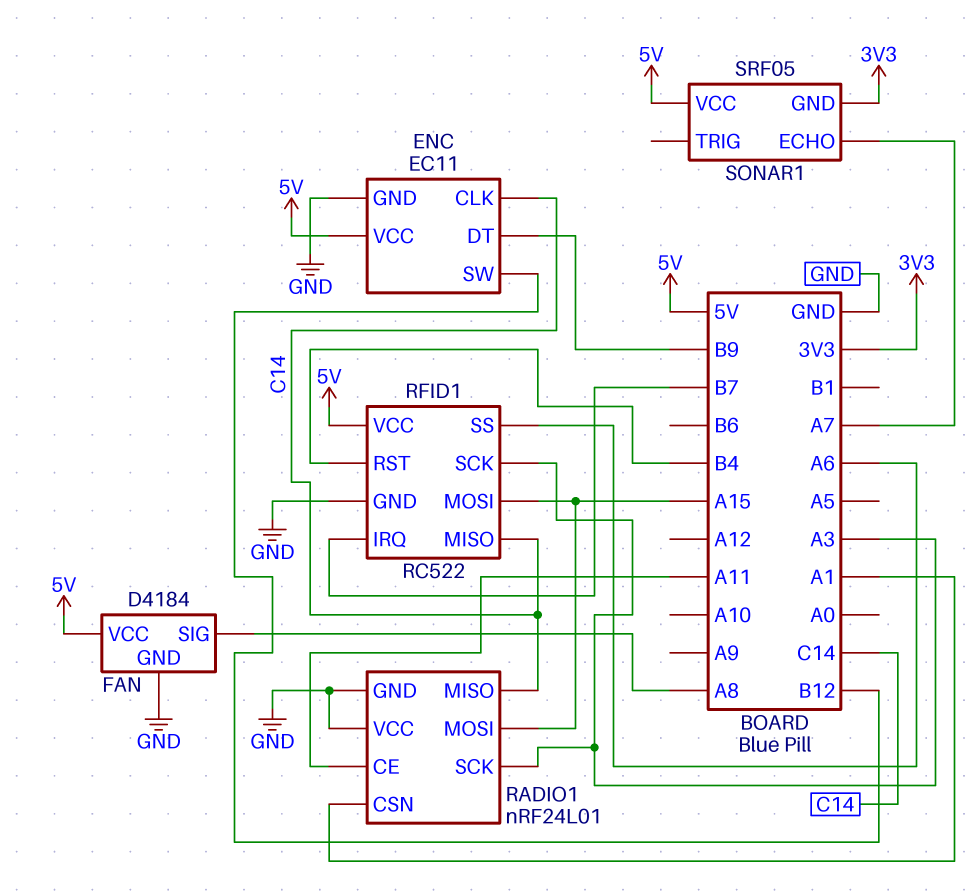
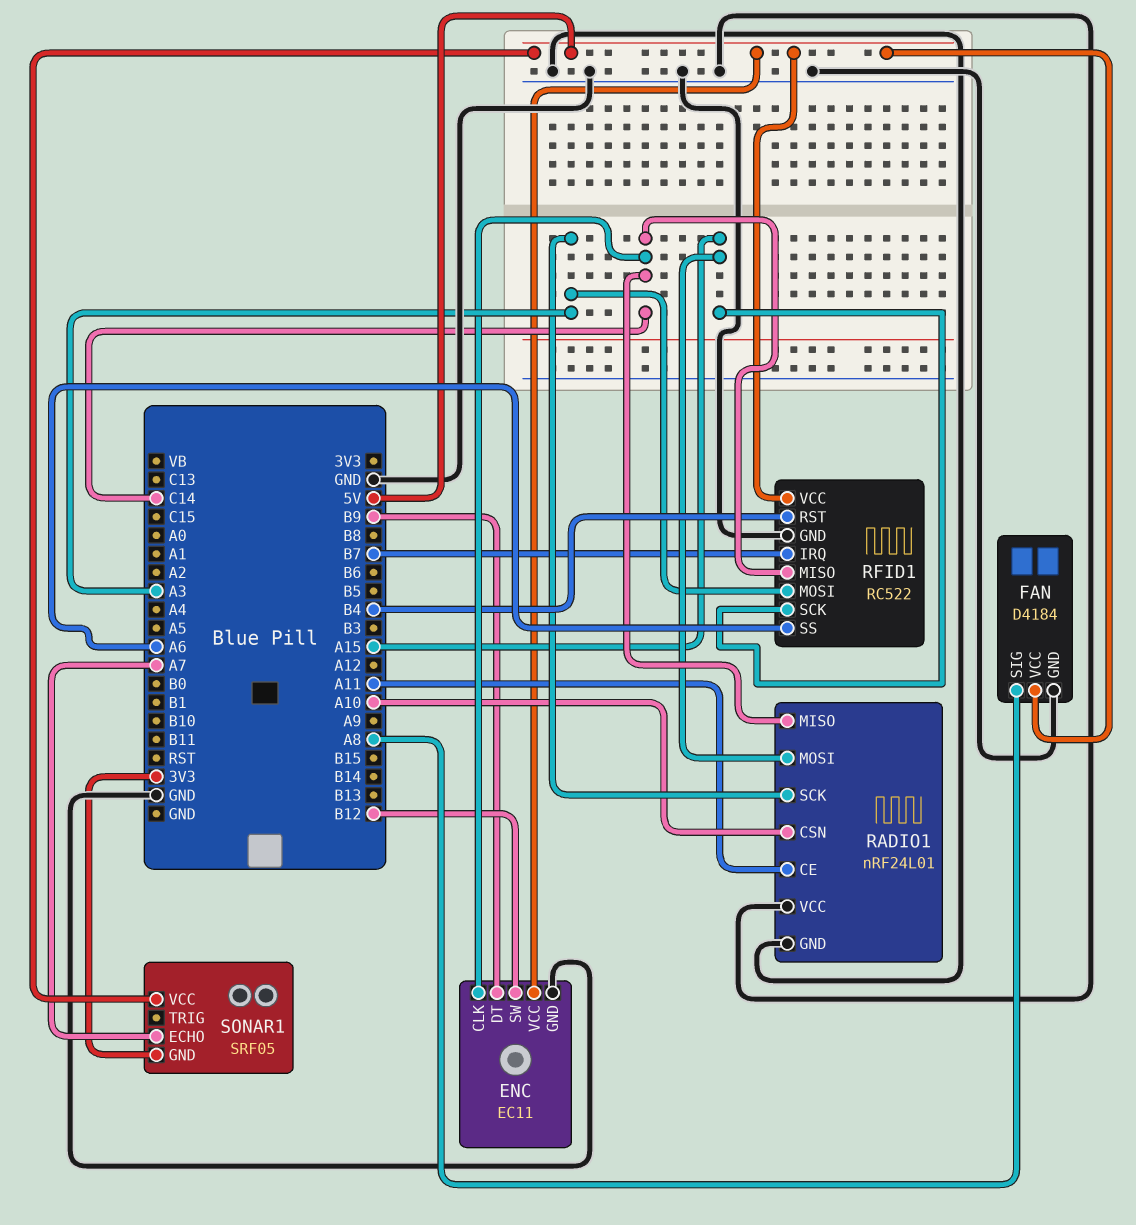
RADIO1 pin CSN: A1 -> A10
RFID1 pin MOSI: A15 -> A3
RFID1 pin SCK: A3 -> A15

